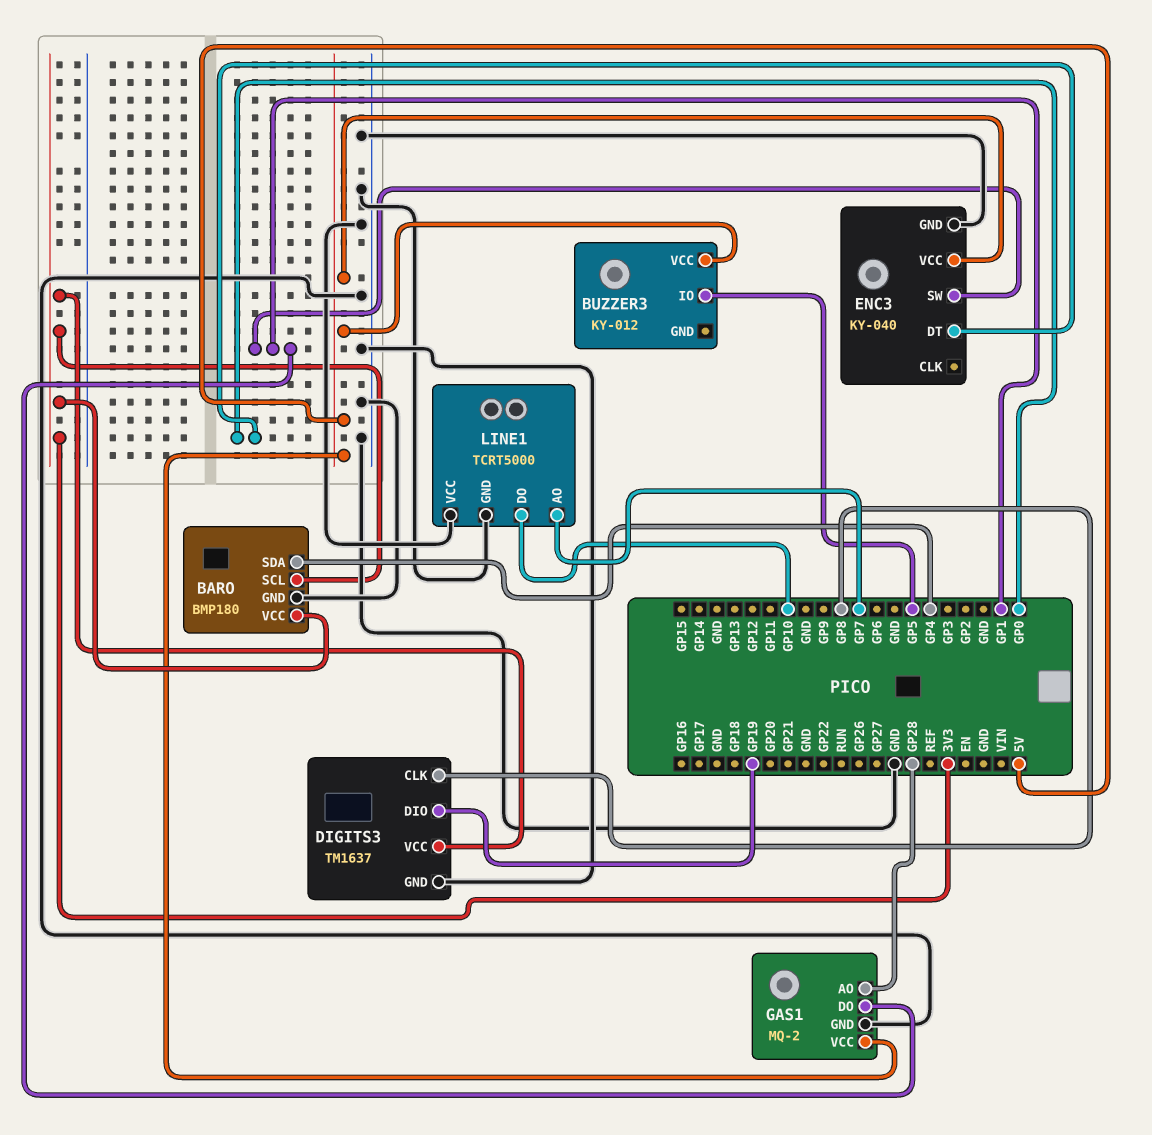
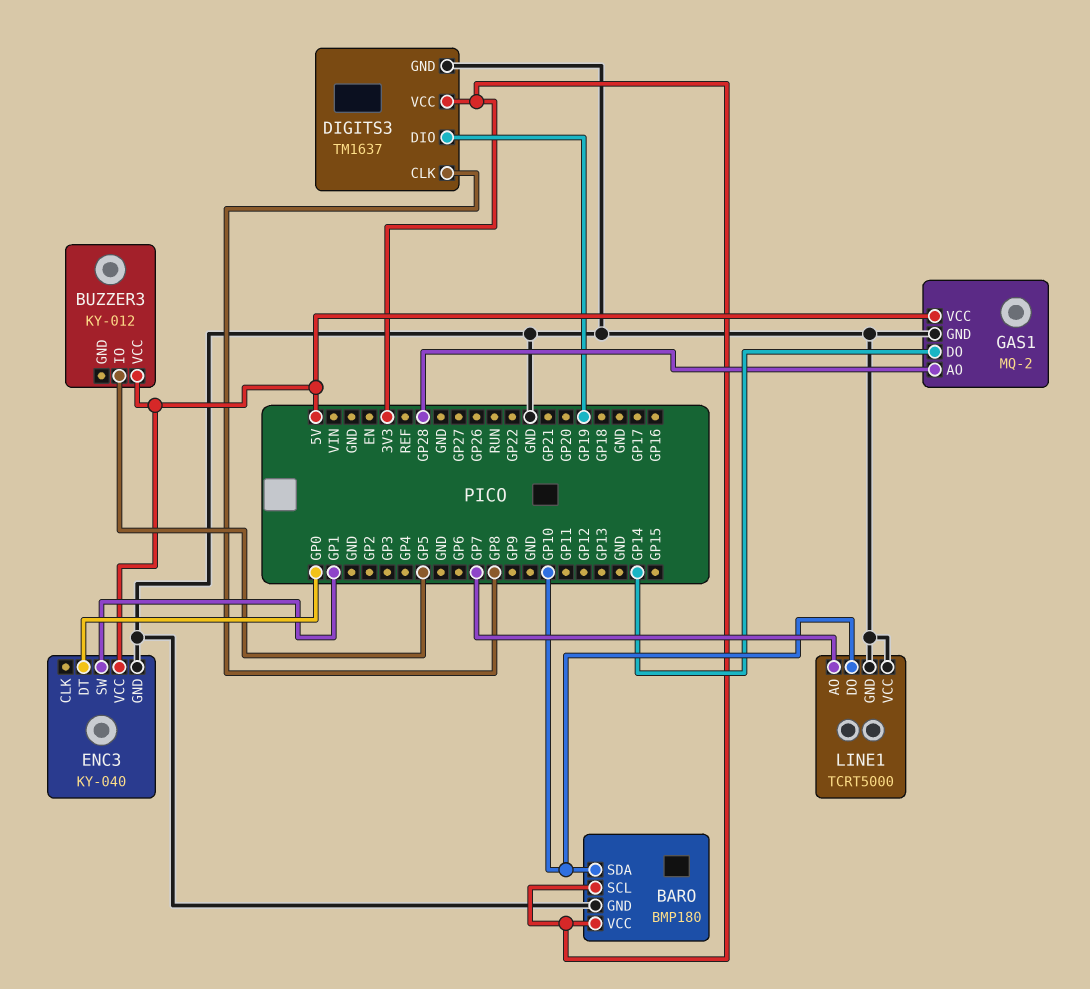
BARO pin SDA: GP4 -> GP10
GAS1 pin DO: GP1 -> GP14

